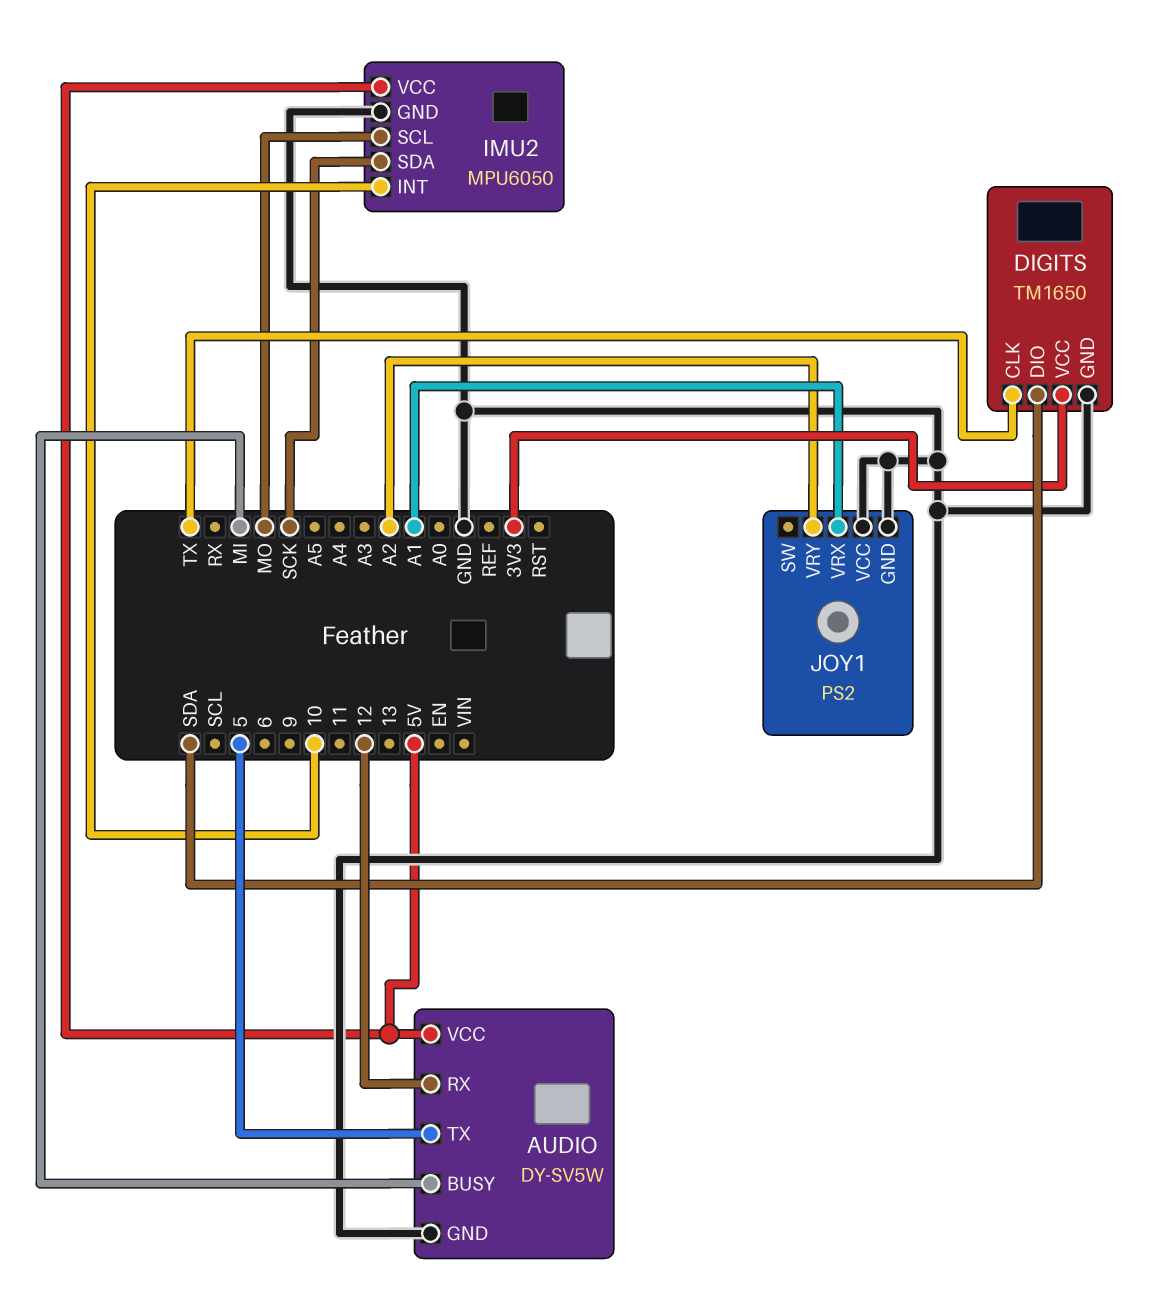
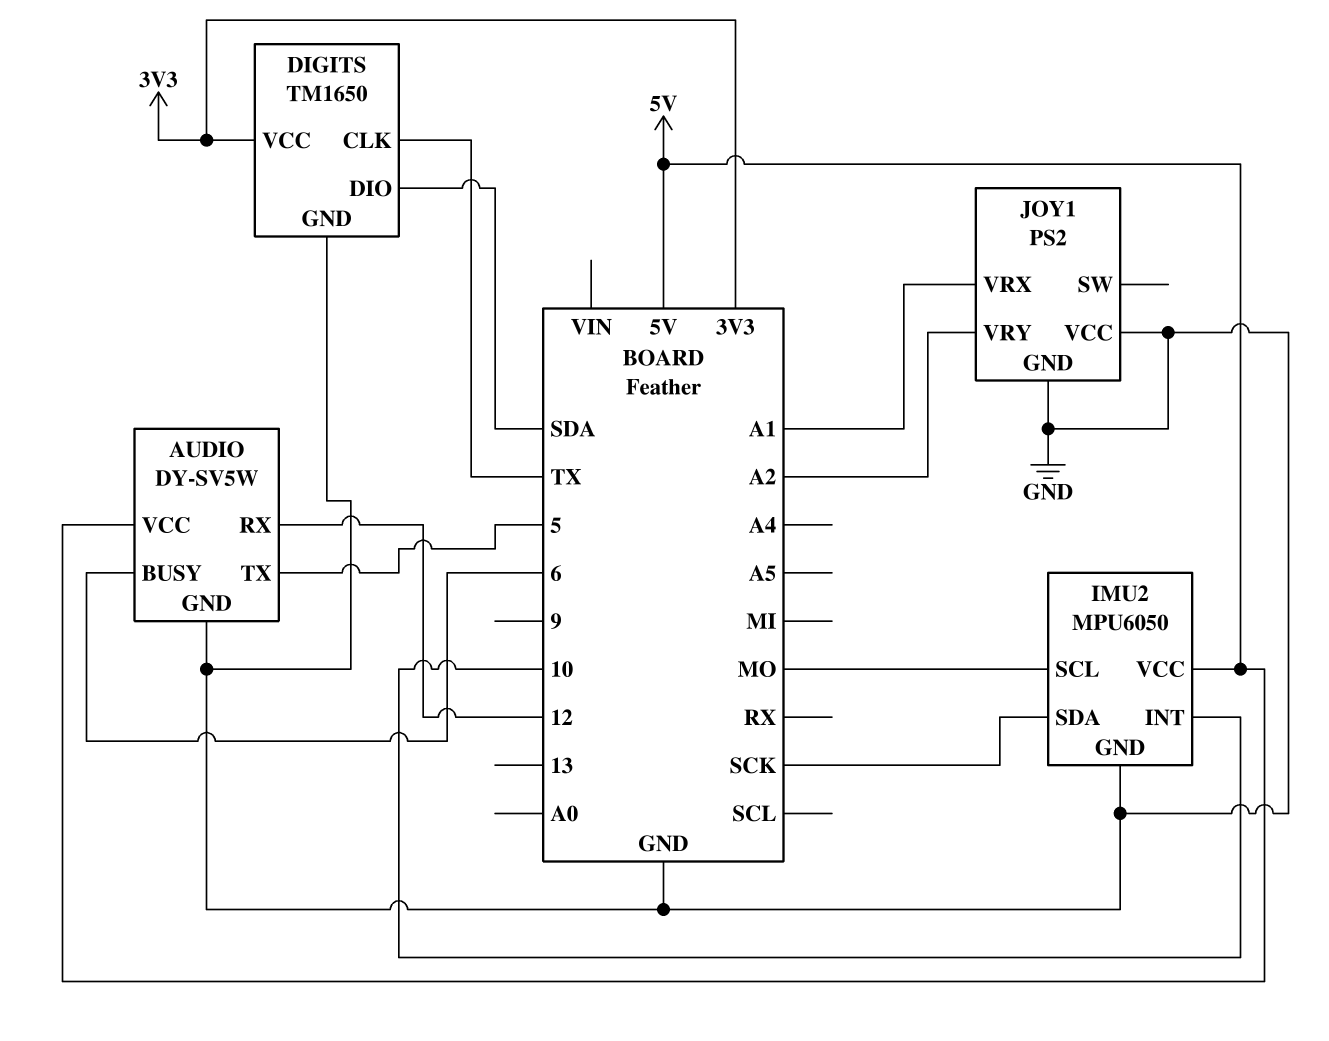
AUDIO pin BUSY: MI -> 6

